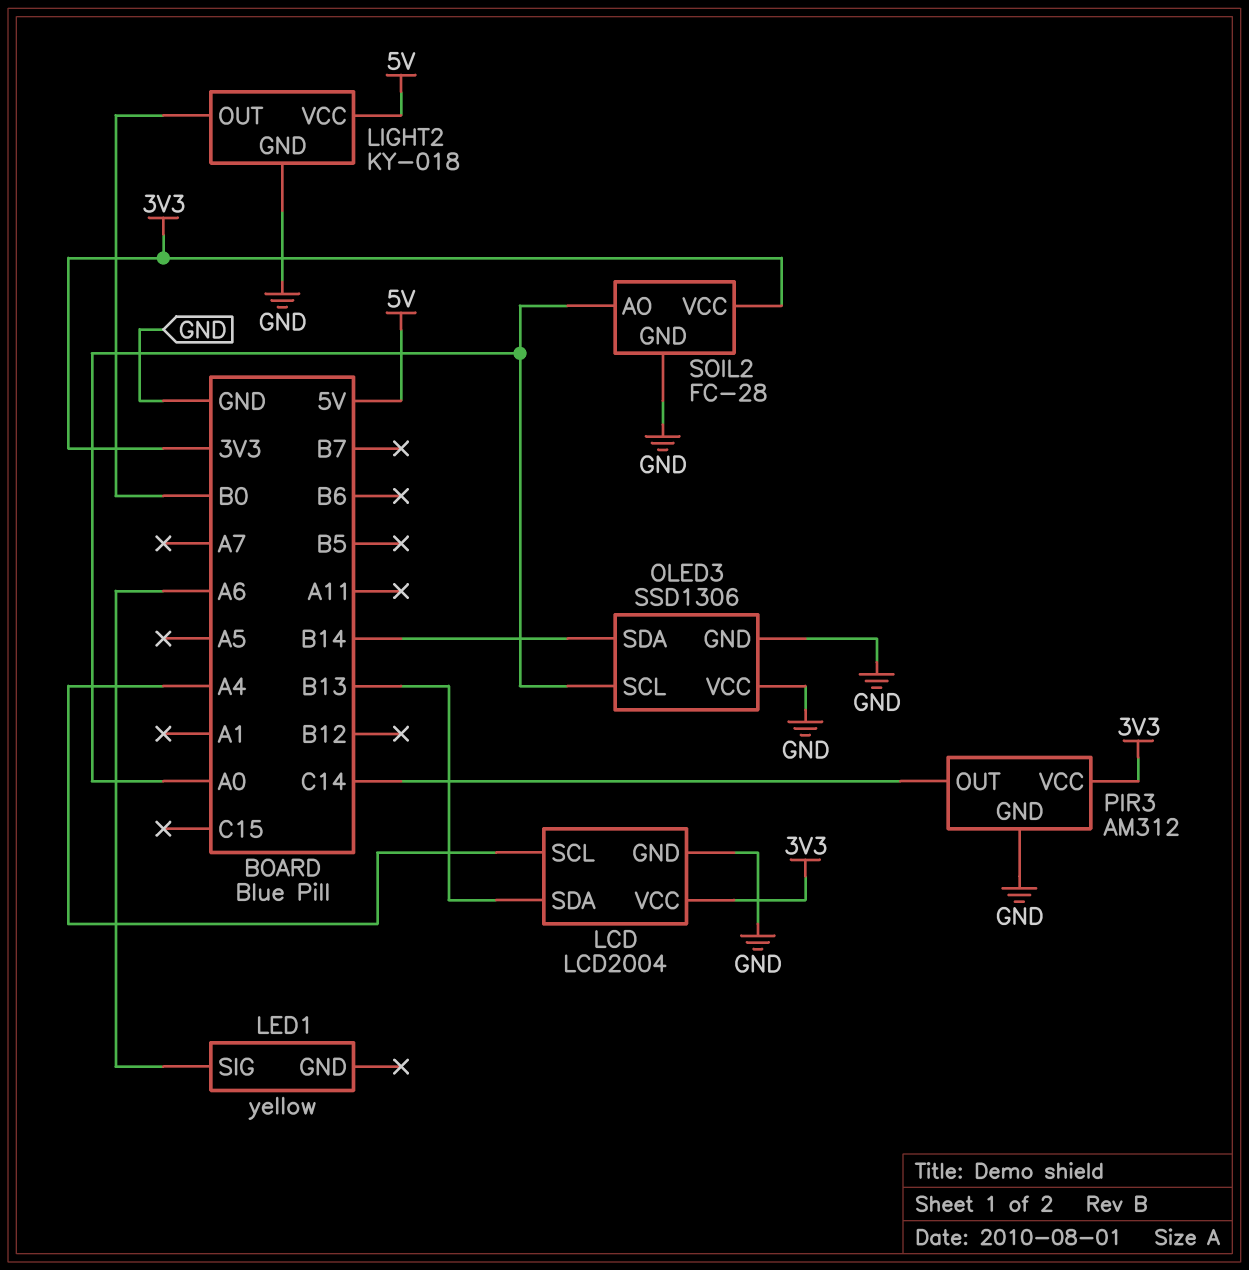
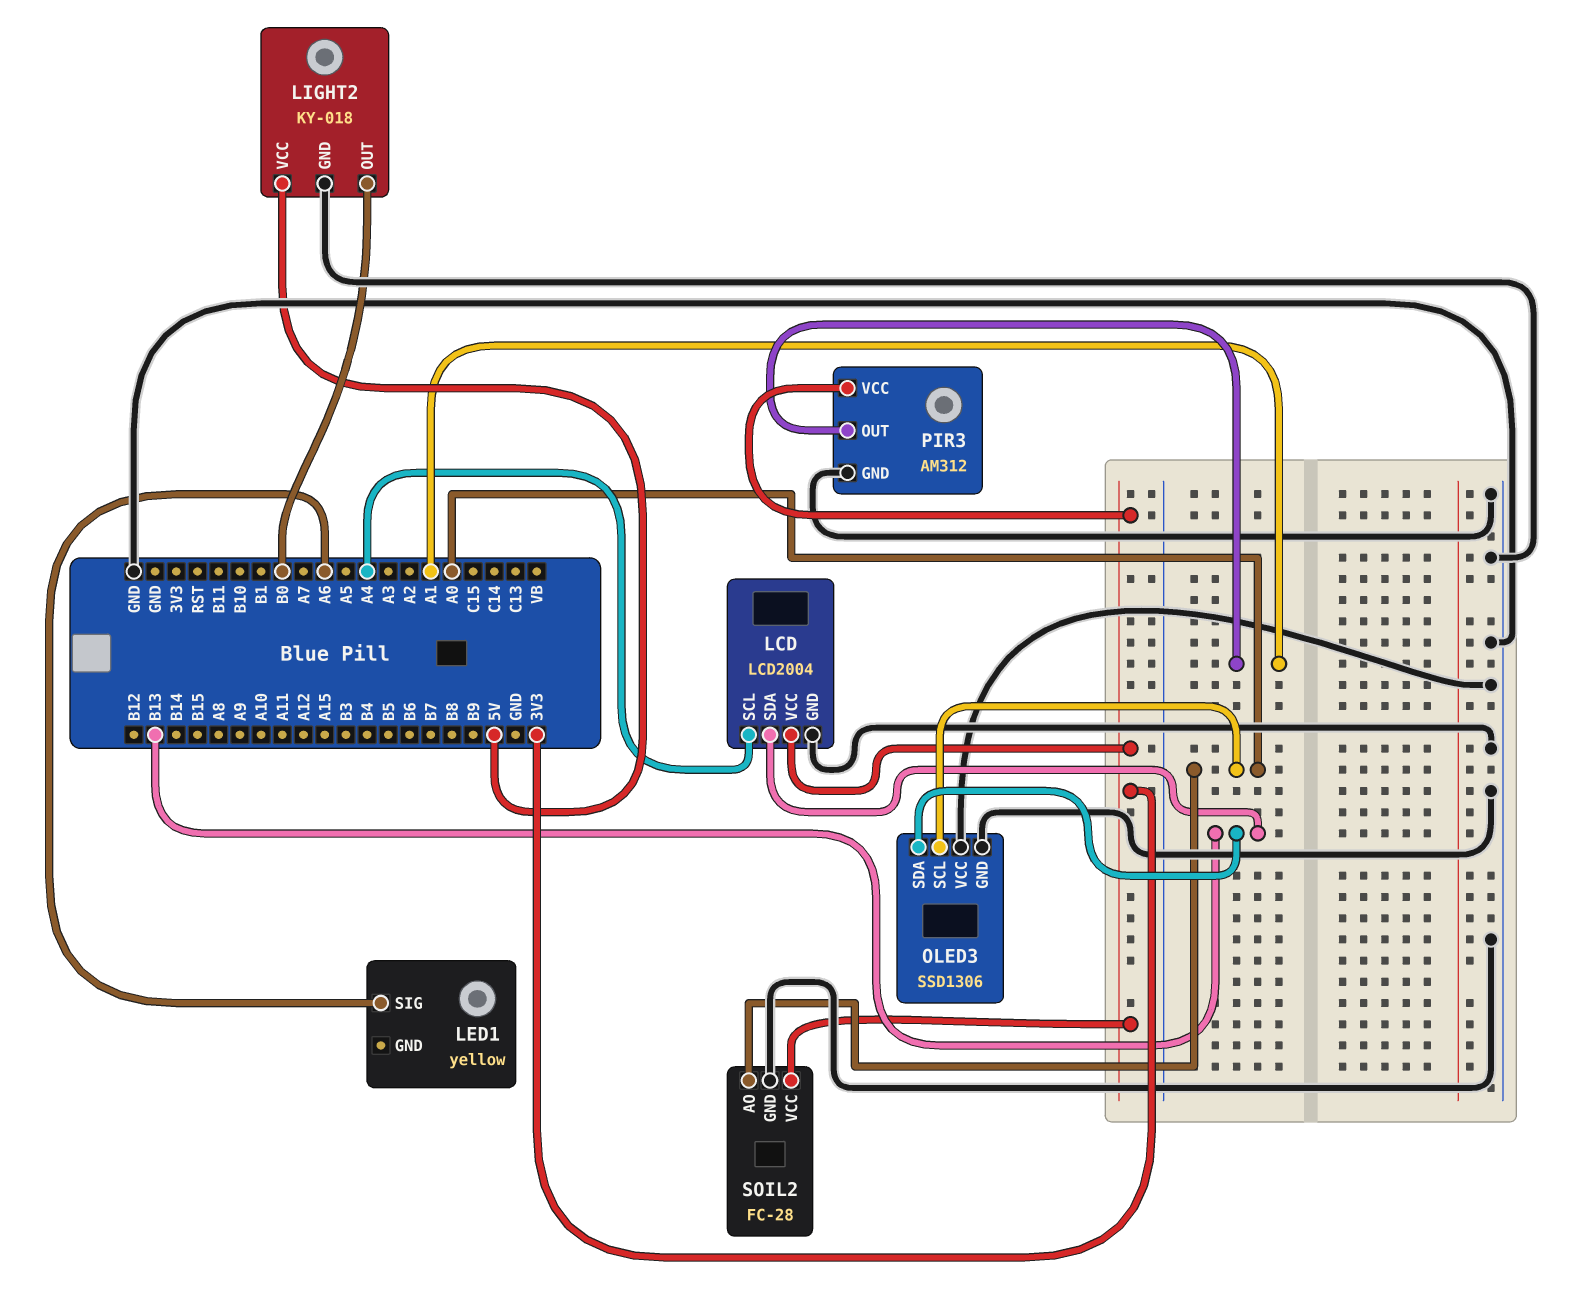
OLED3 pin SDA: B14 -> B13
PIR3 pin OUT: C14 -> A1

